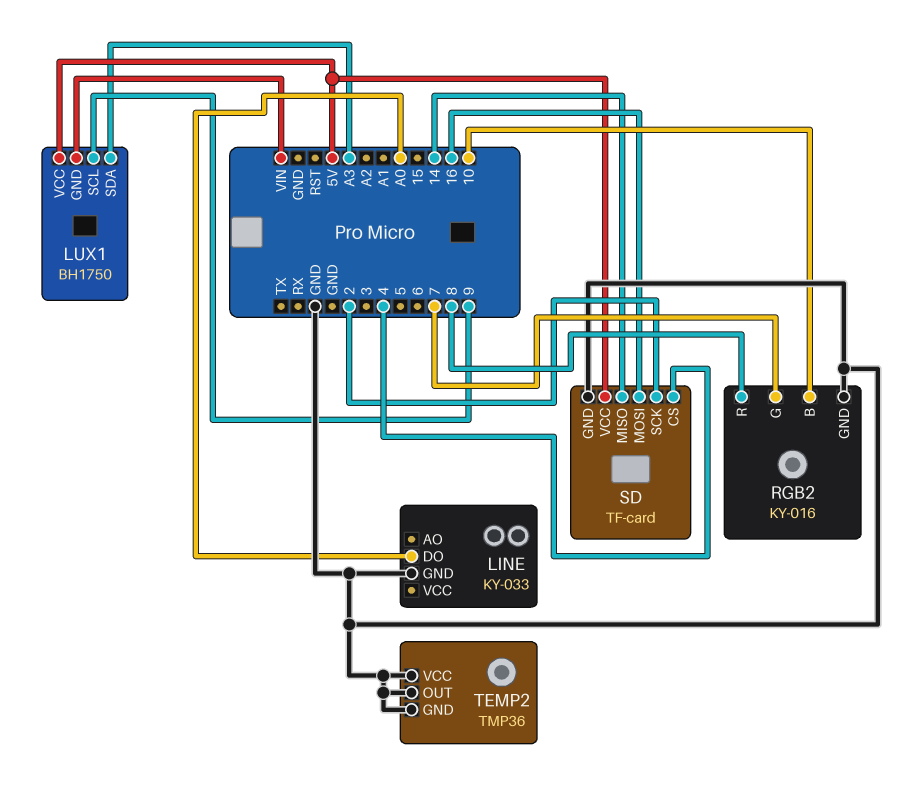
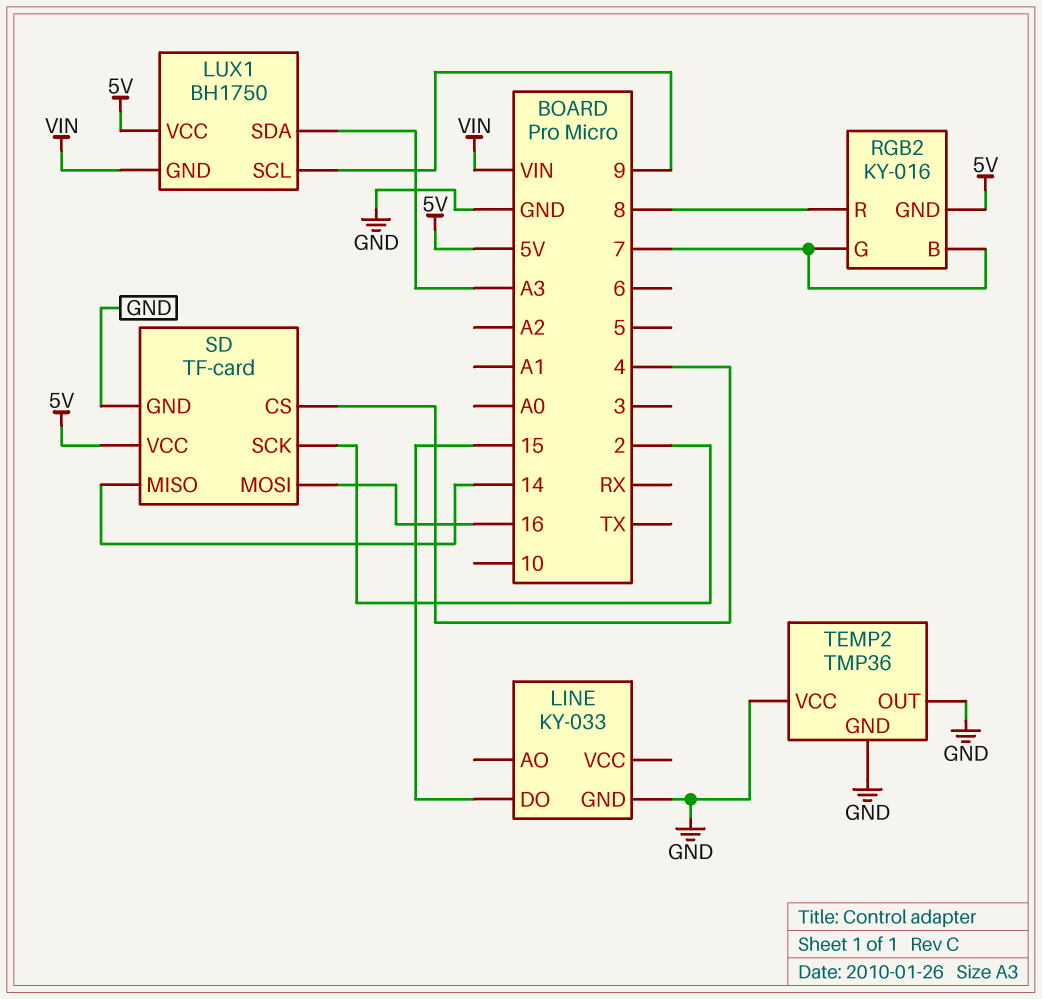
LINE pin DO: A0 -> 15
RGB2 pin B: 10 -> 7
RGB2 pin GND: GND -> 5V

